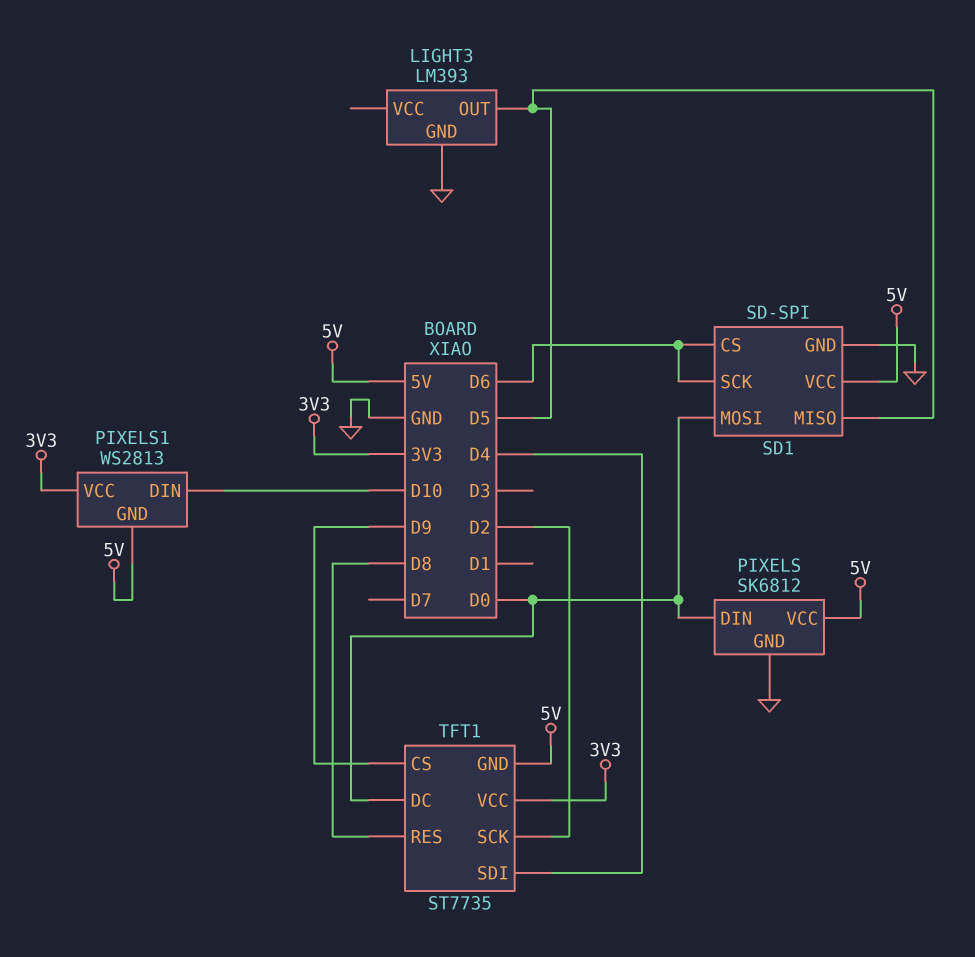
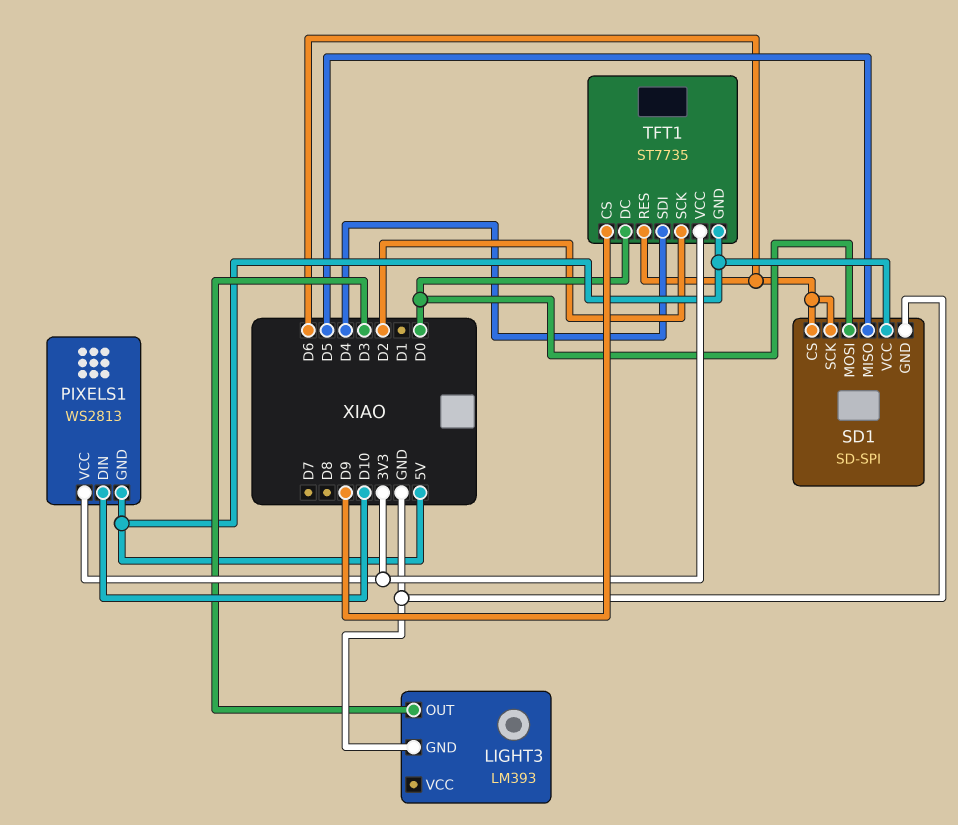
LIGHT3 pin OUT: D5 -> D3
PIXELS: SK6812 -> none
PIXELS pin DIN: D0 -> none
PIXELS pin GND: GND -> none
PIXELS pin VCC: 5V -> none
TFT1 pin RES: D8 -> D6

